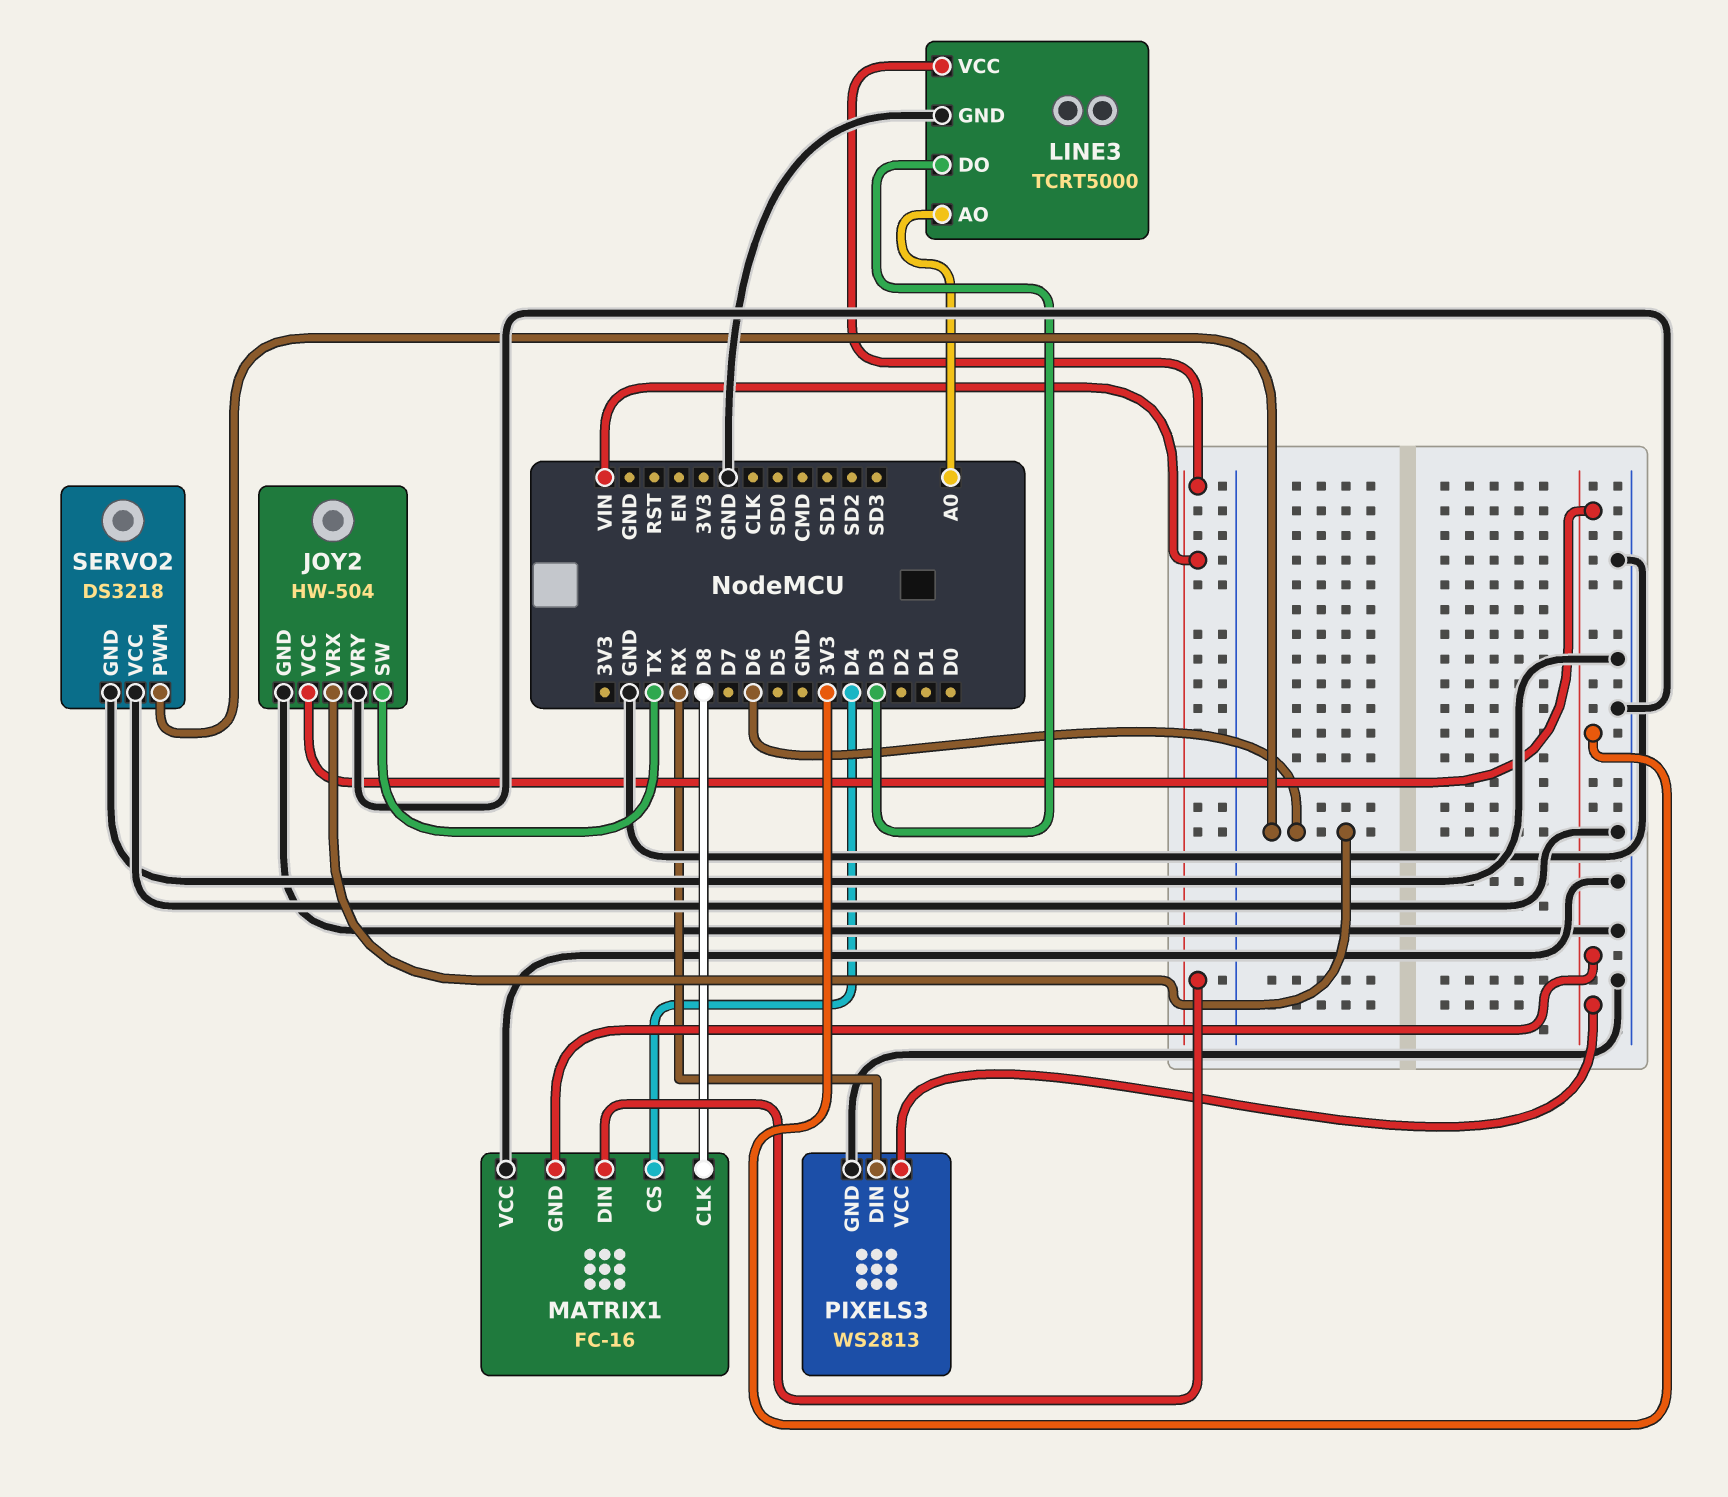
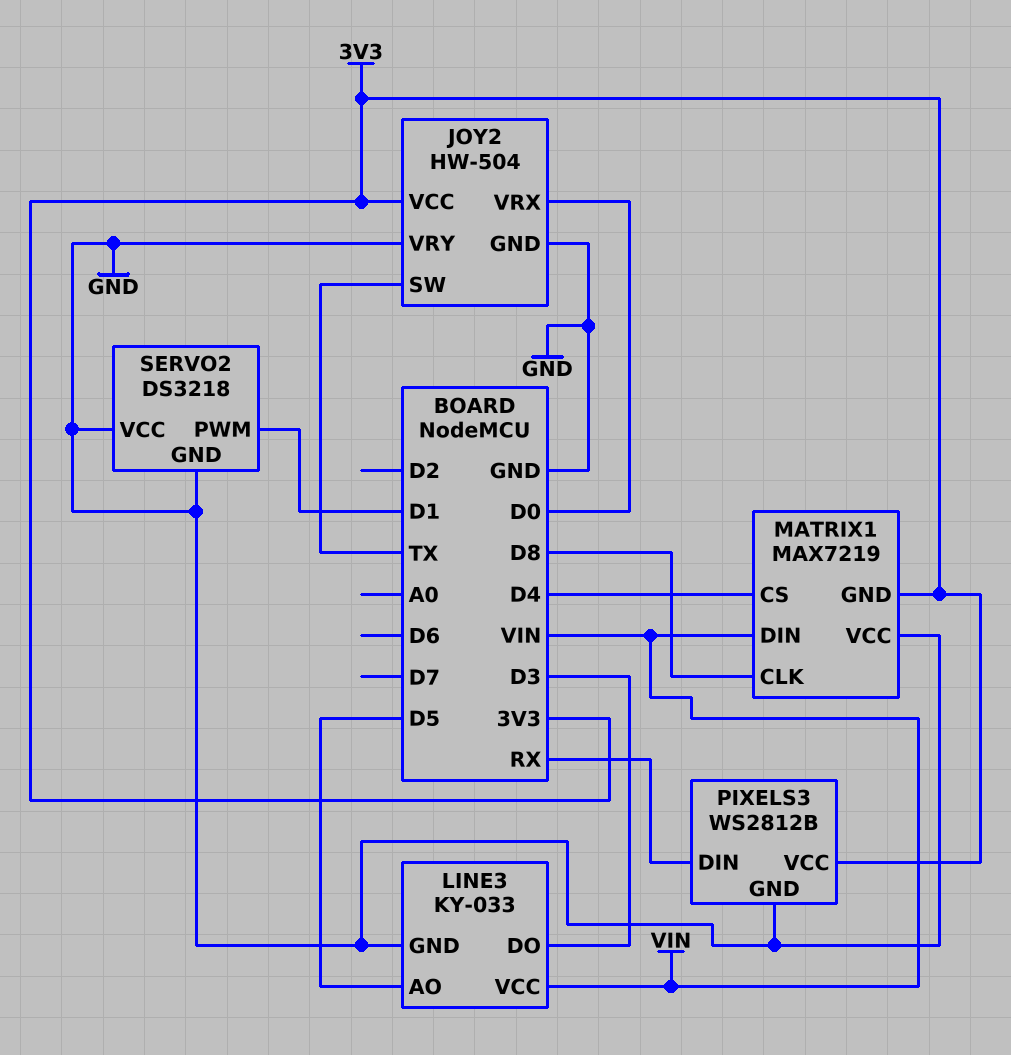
JOY2 pin VRX: D6 -> D0
LINE3: TCRT5000 -> KY-033
LINE3 pin AO: A0 -> D5
MATRIX1: FC-16 -> MAX7219
PIXELS3: WS2813 -> WS2812B
SERVO2 pin PWM: D6 -> D1

